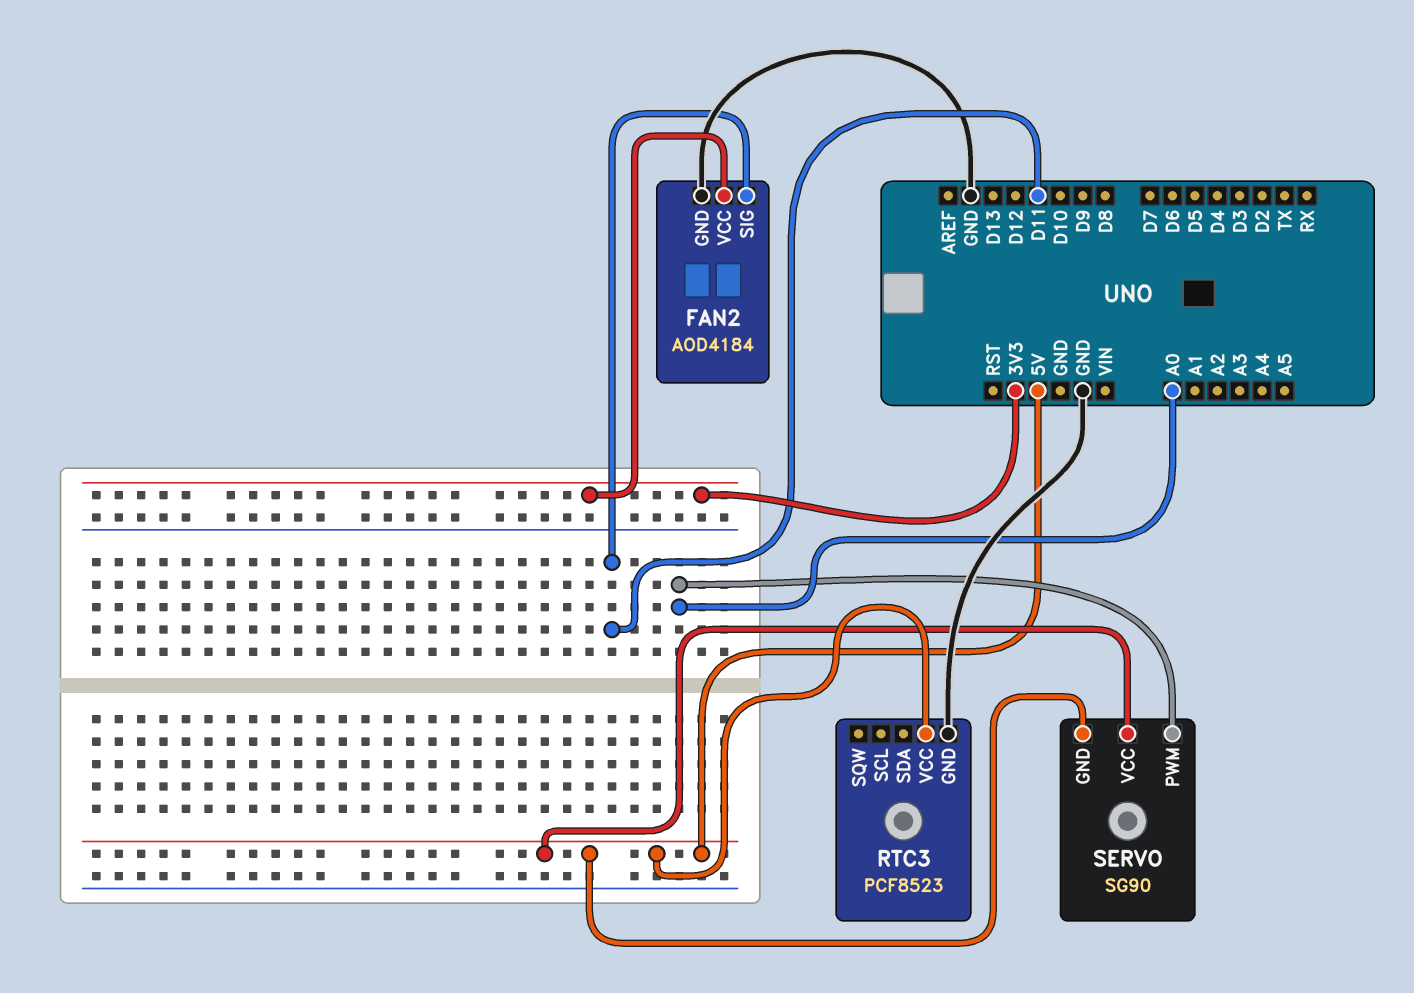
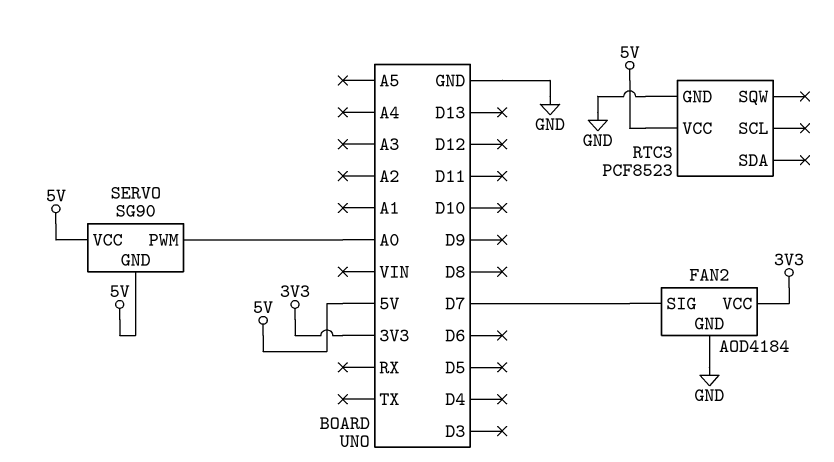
FAN2 pin SIG: D11 -> D7

